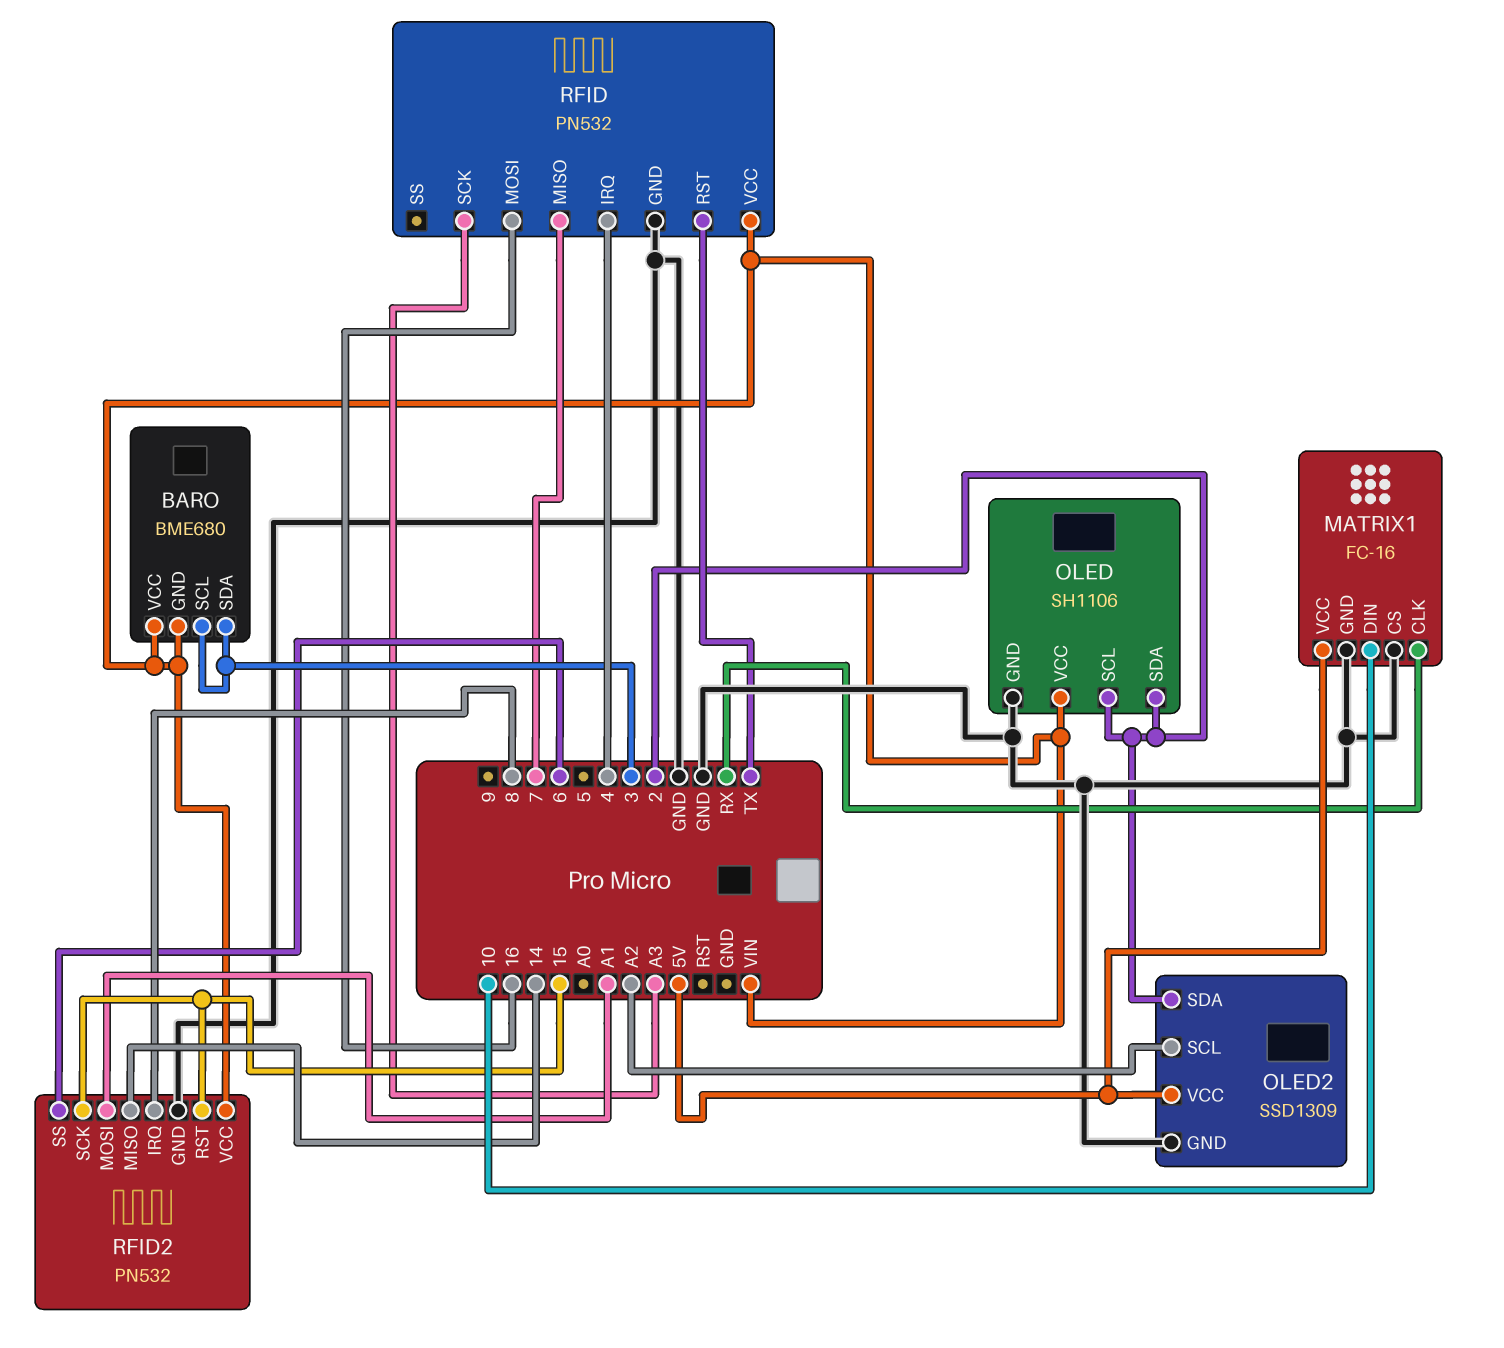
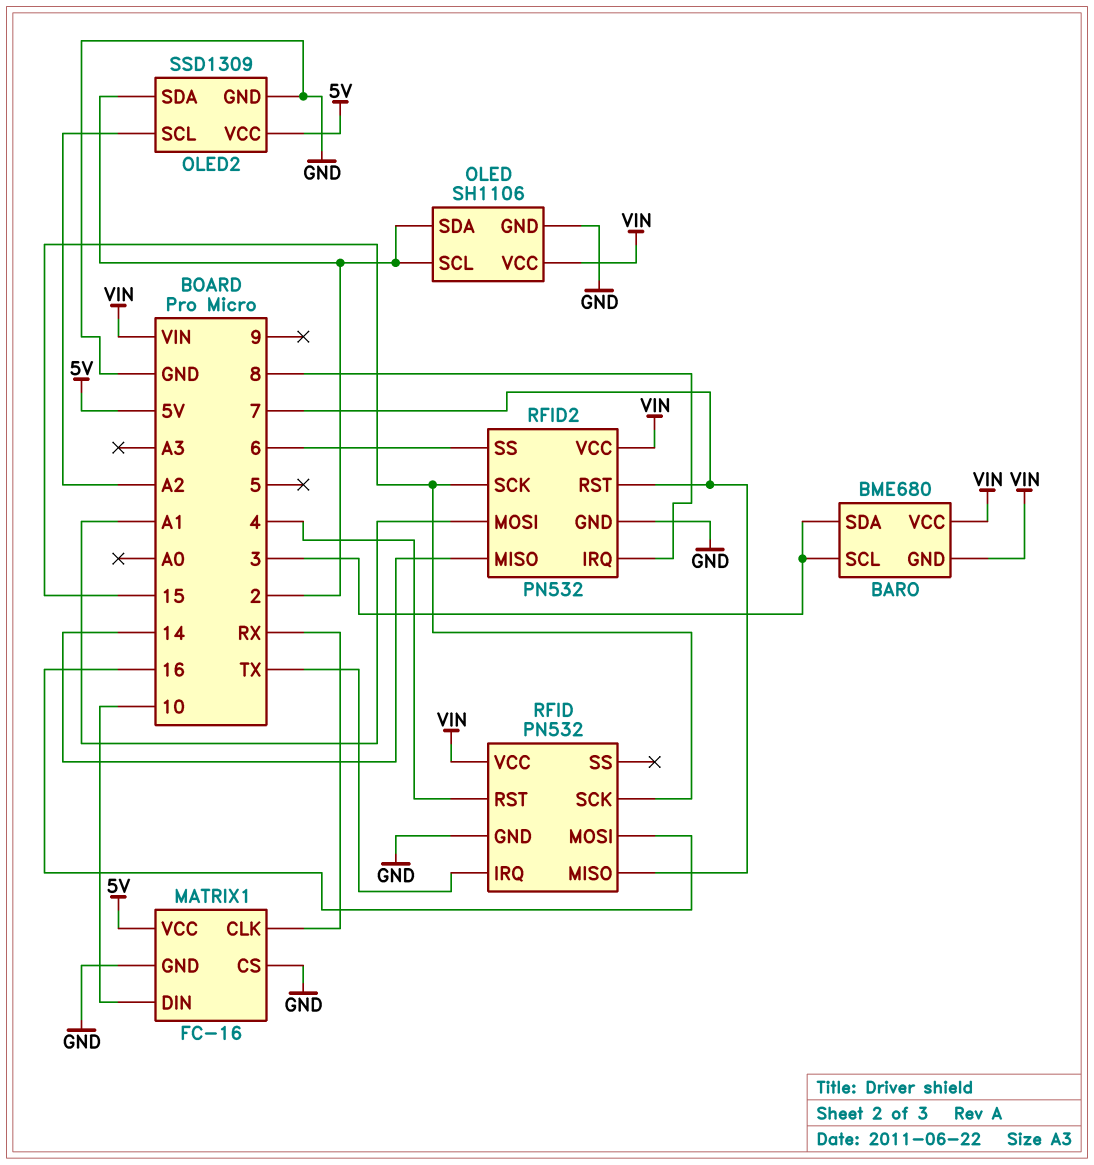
RFID pin IRQ: 4 -> TX
RFID pin RST: TX -> 4
RFID pin SCK: A3 -> 15
RFID2 pin RST: 15 -> 7

